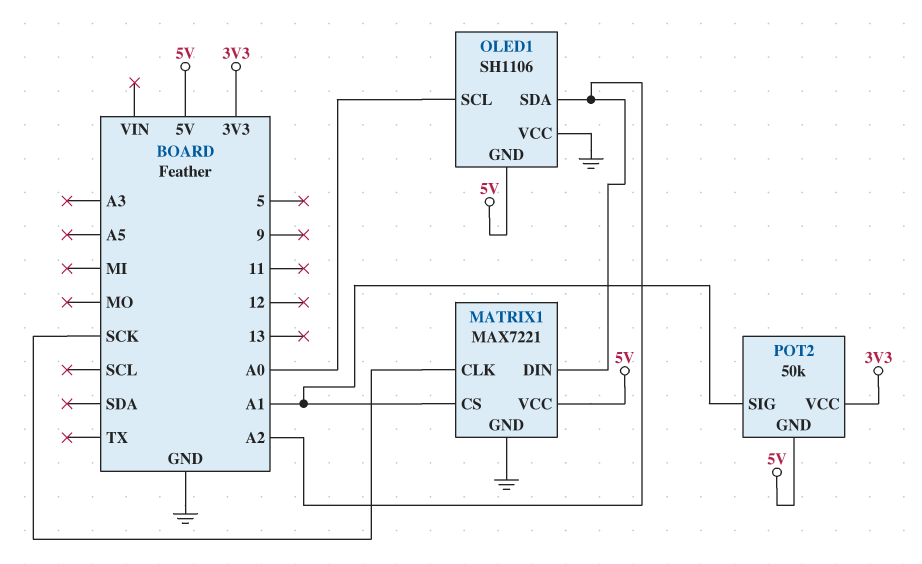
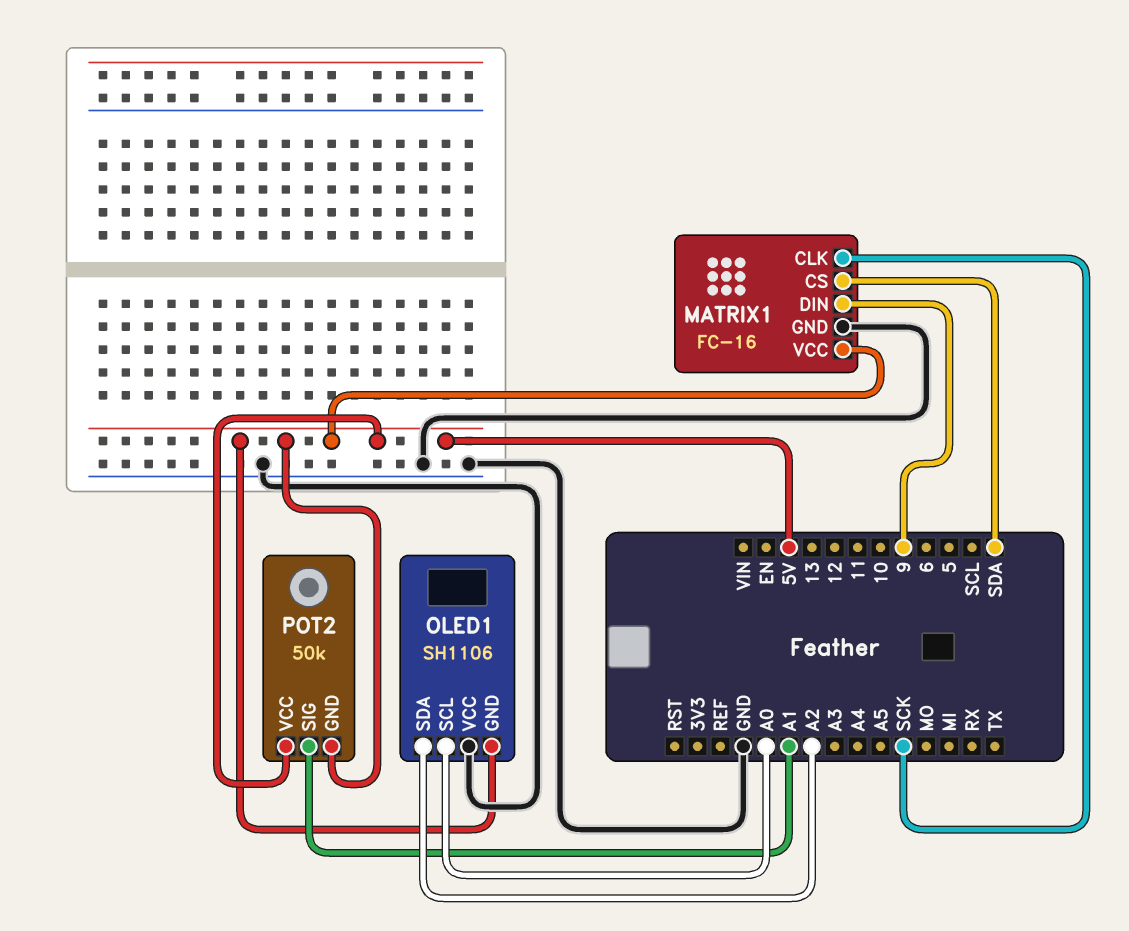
MATRIX1: MAX7221 -> FC-16
MATRIX1 pin CS: A1 -> SDA
MATRIX1 pin DIN: A2 -> 9
POT2 pin VCC: 3V3 -> 5V

